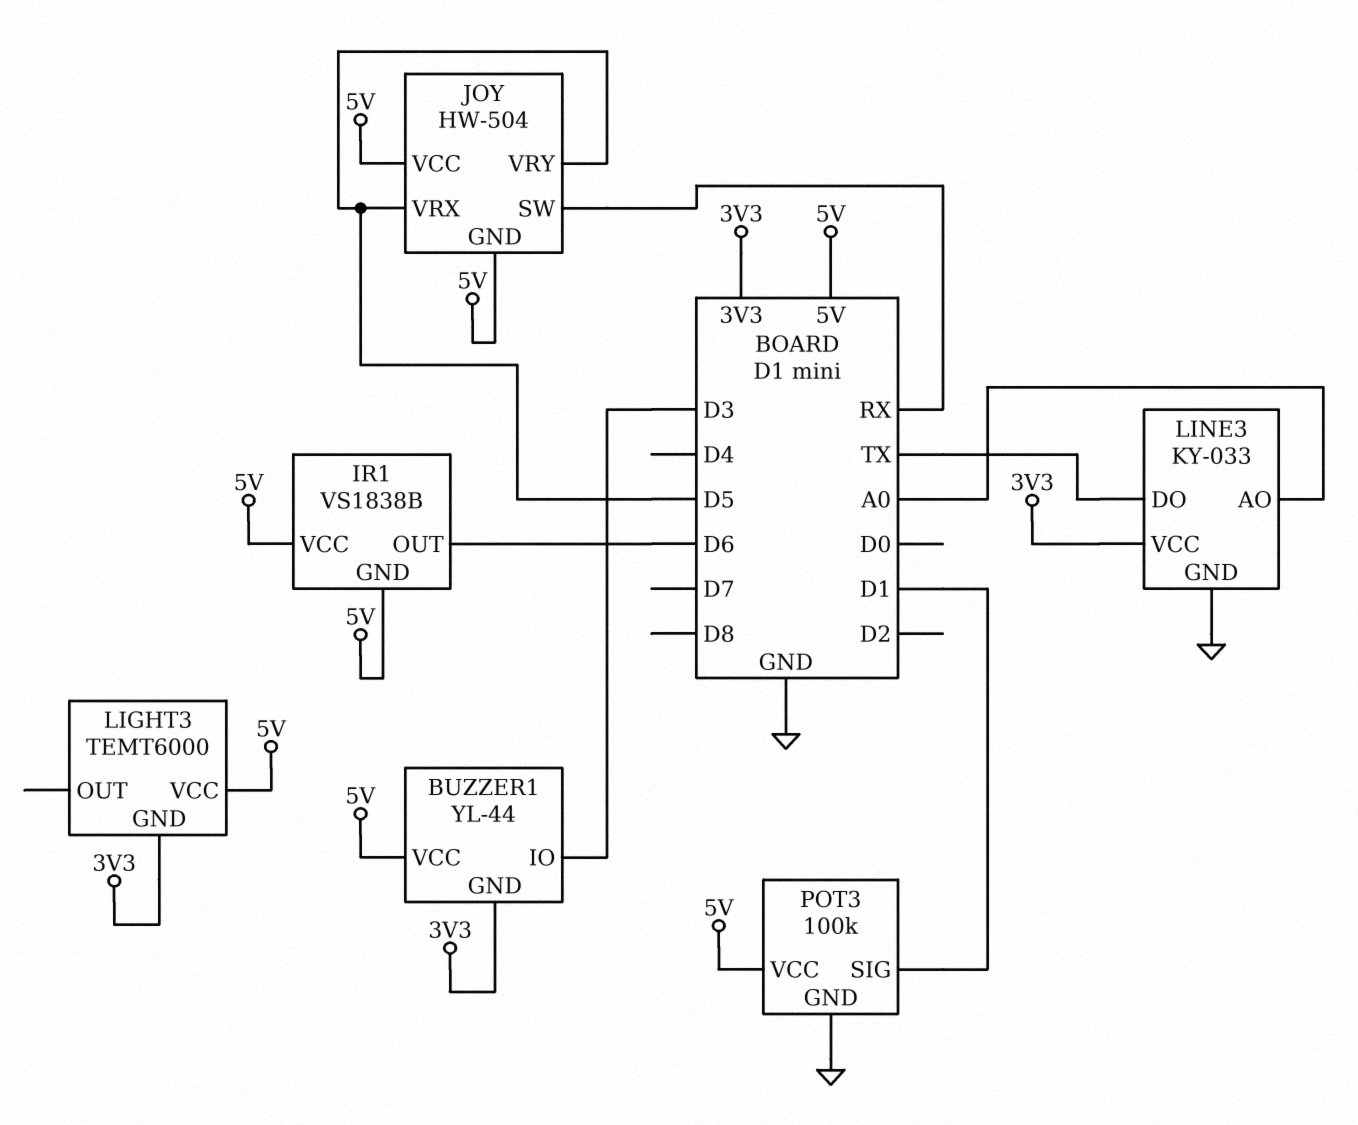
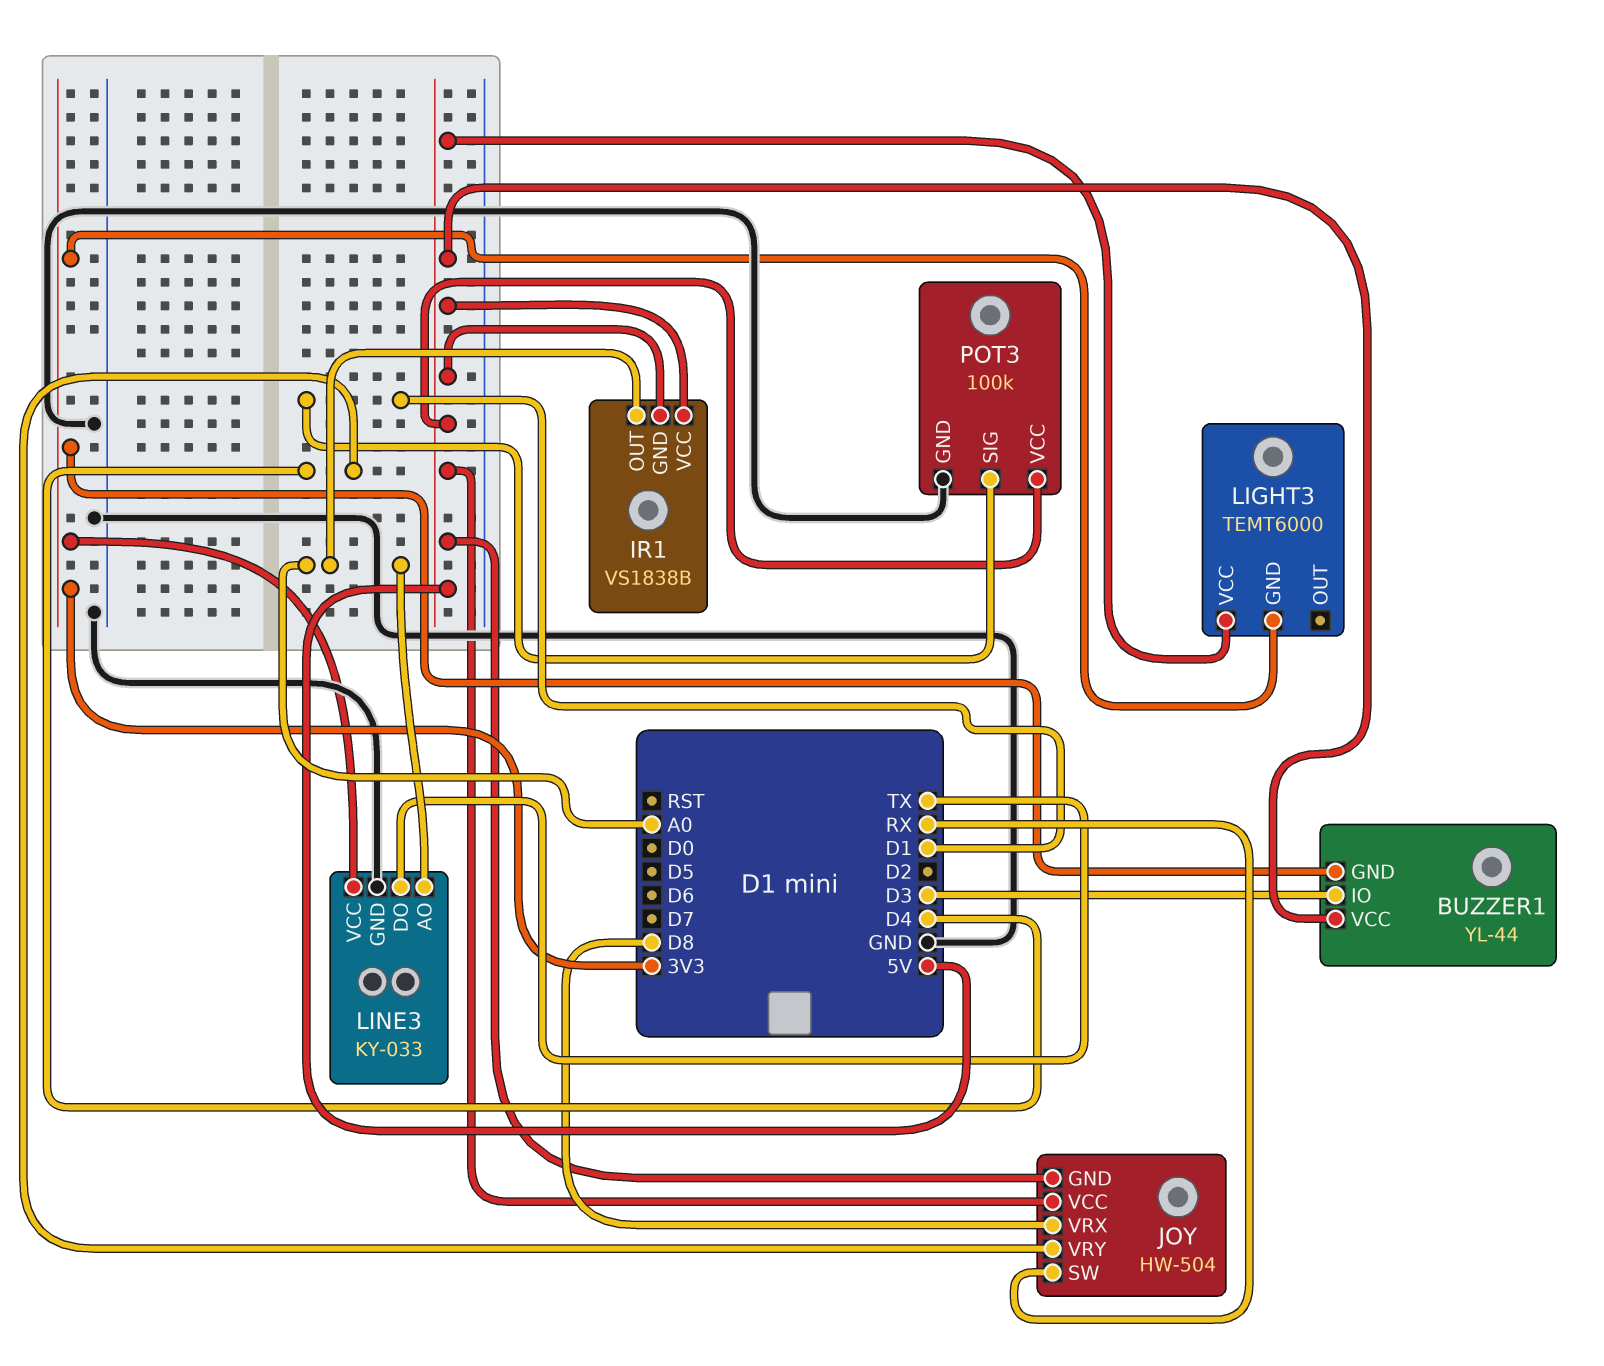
IR1 pin OUT: D6 -> A0
JOY pin VRX: D5 -> D8
JOY pin VRY: D5 -> D4

